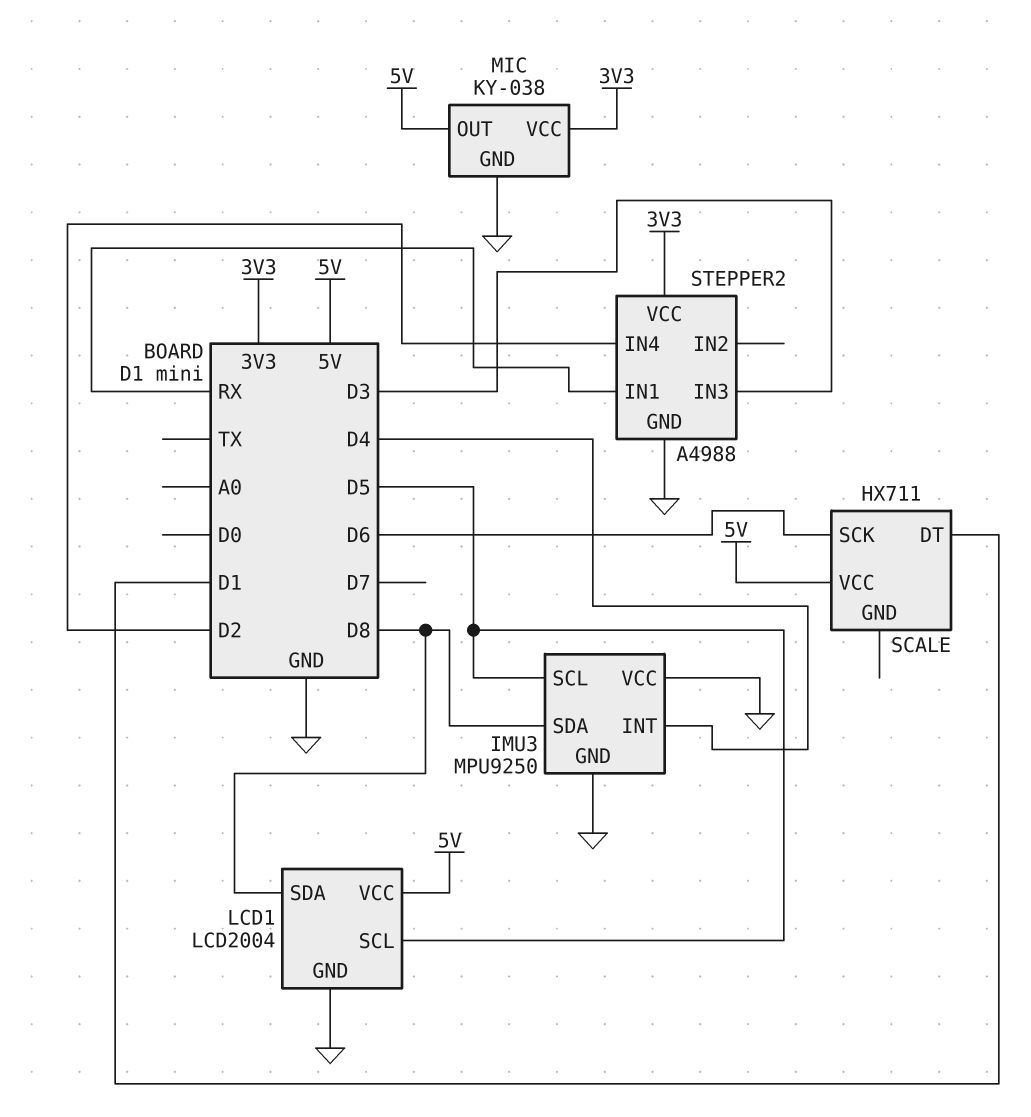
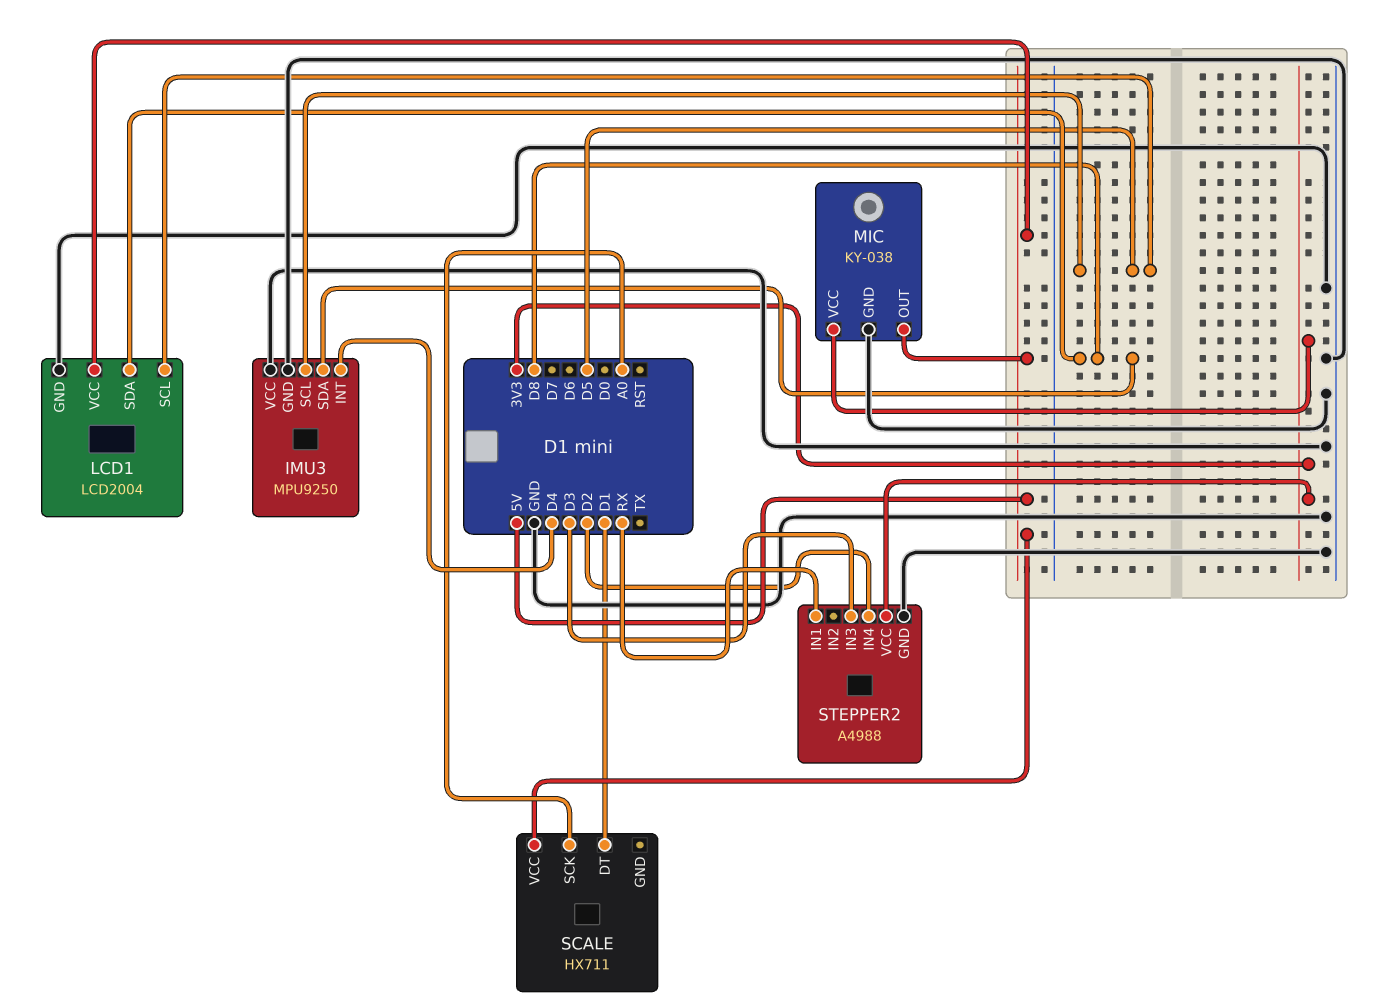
SCALE pin SCK: D6 -> A0

